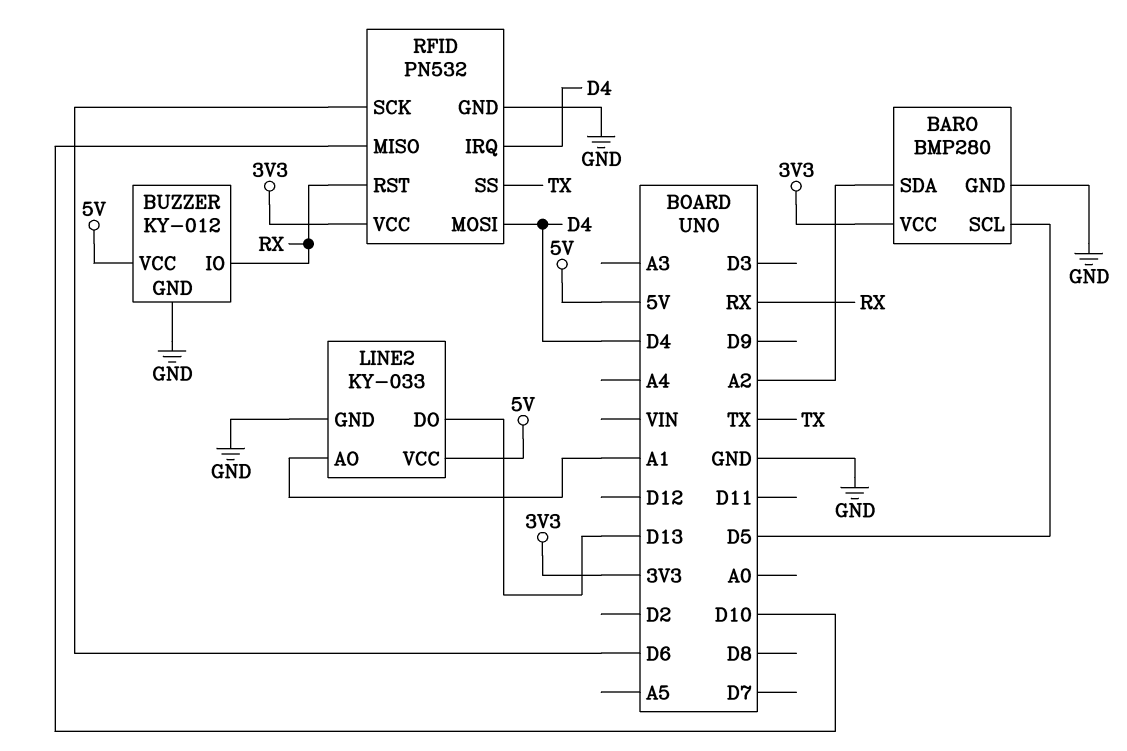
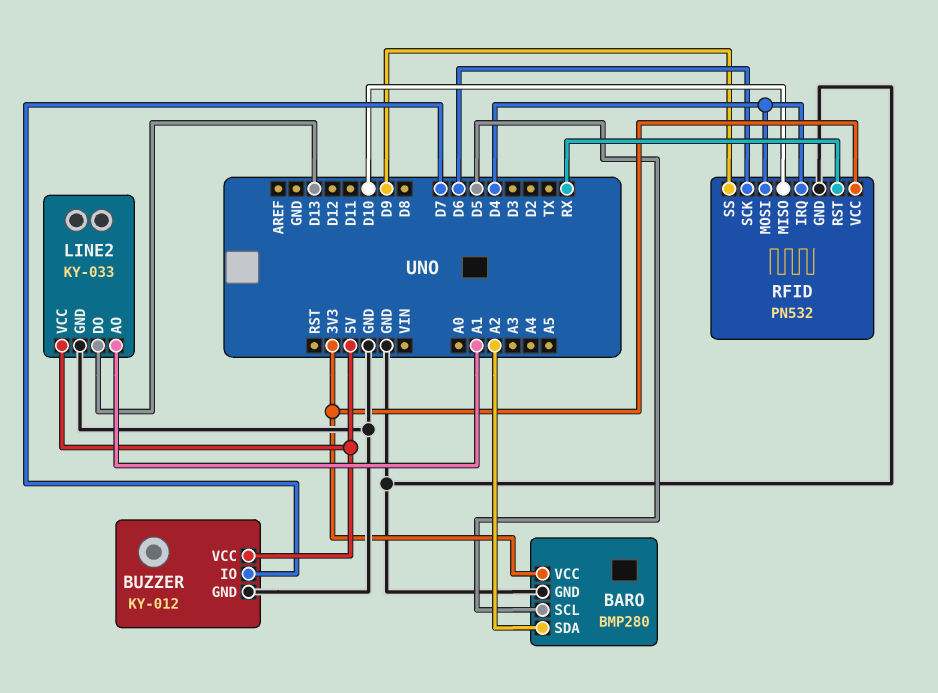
BUZZER pin IO: RX -> D7
RFID pin SS: TX -> D9

